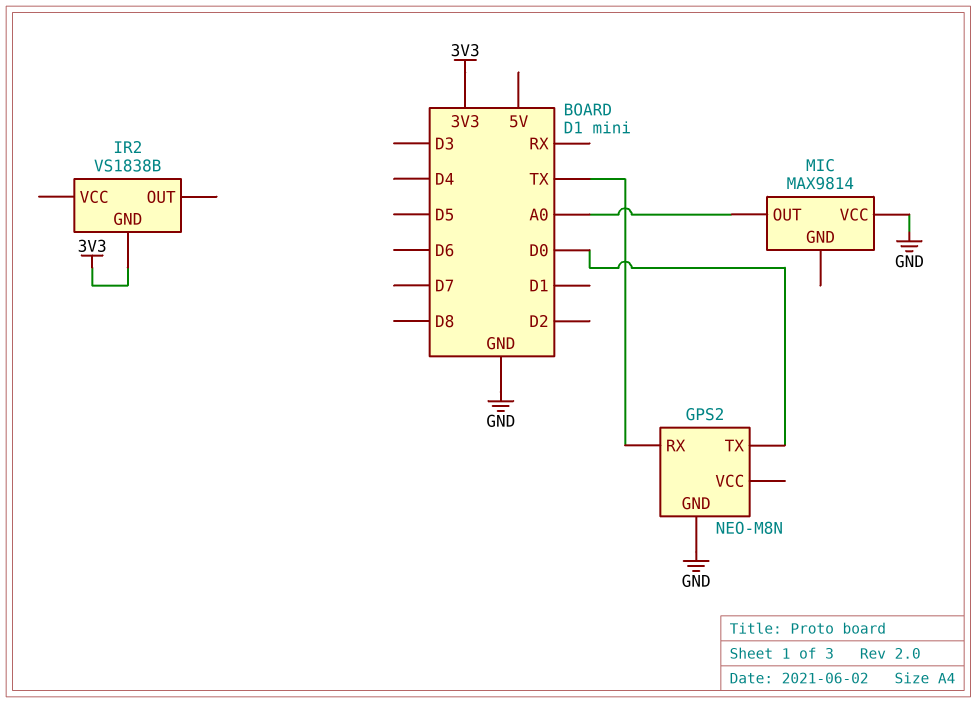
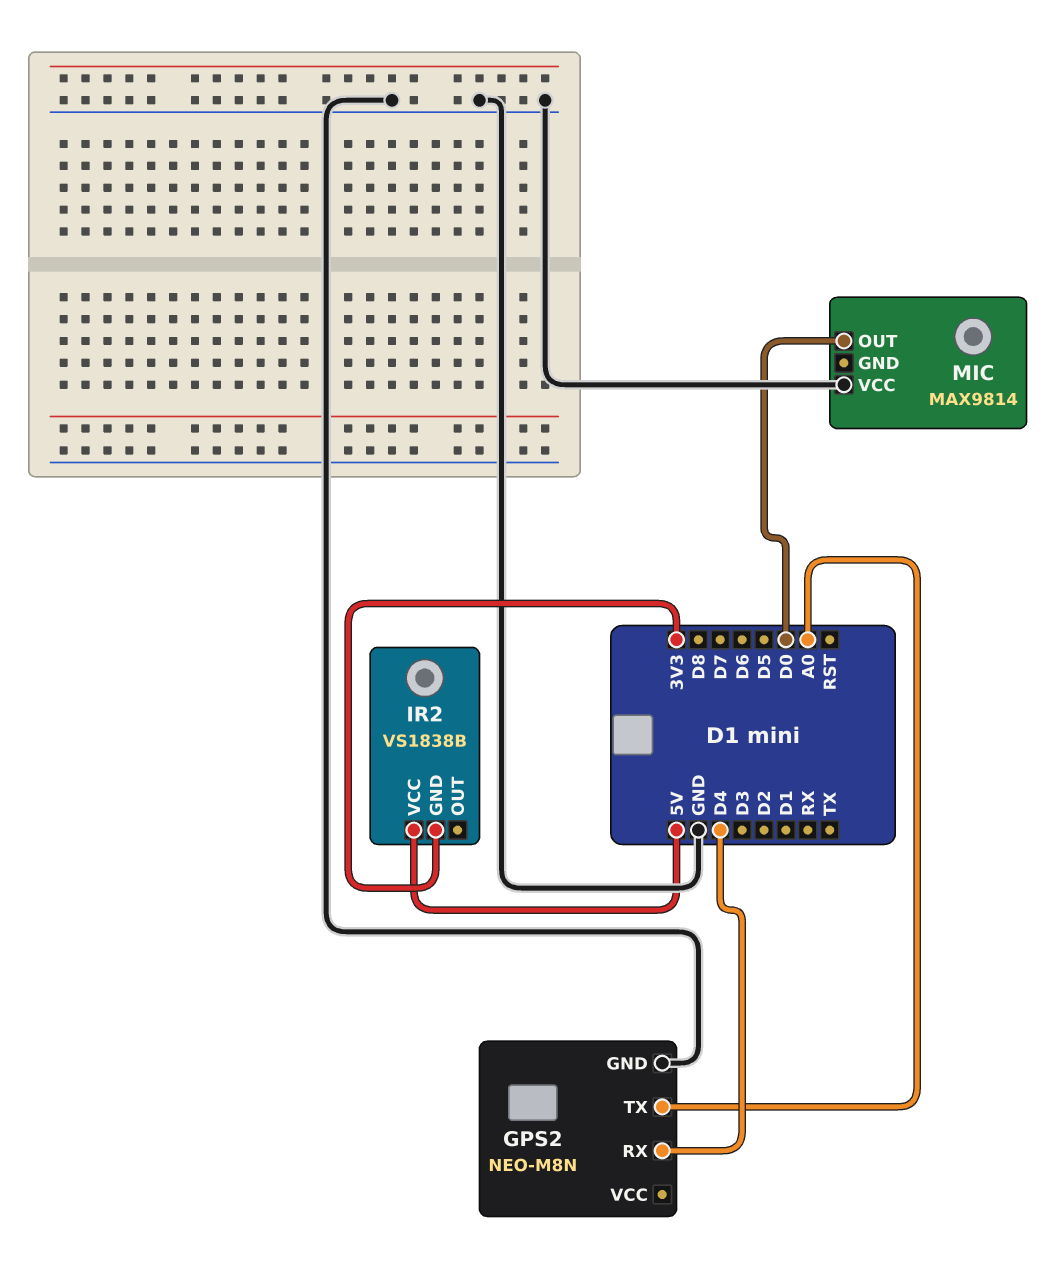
GPS2 pin RX: TX -> D4
GPS2 pin TX: D0 -> A0
IR2 pin VCC: none -> 5V
MIC pin OUT: A0 -> D0

